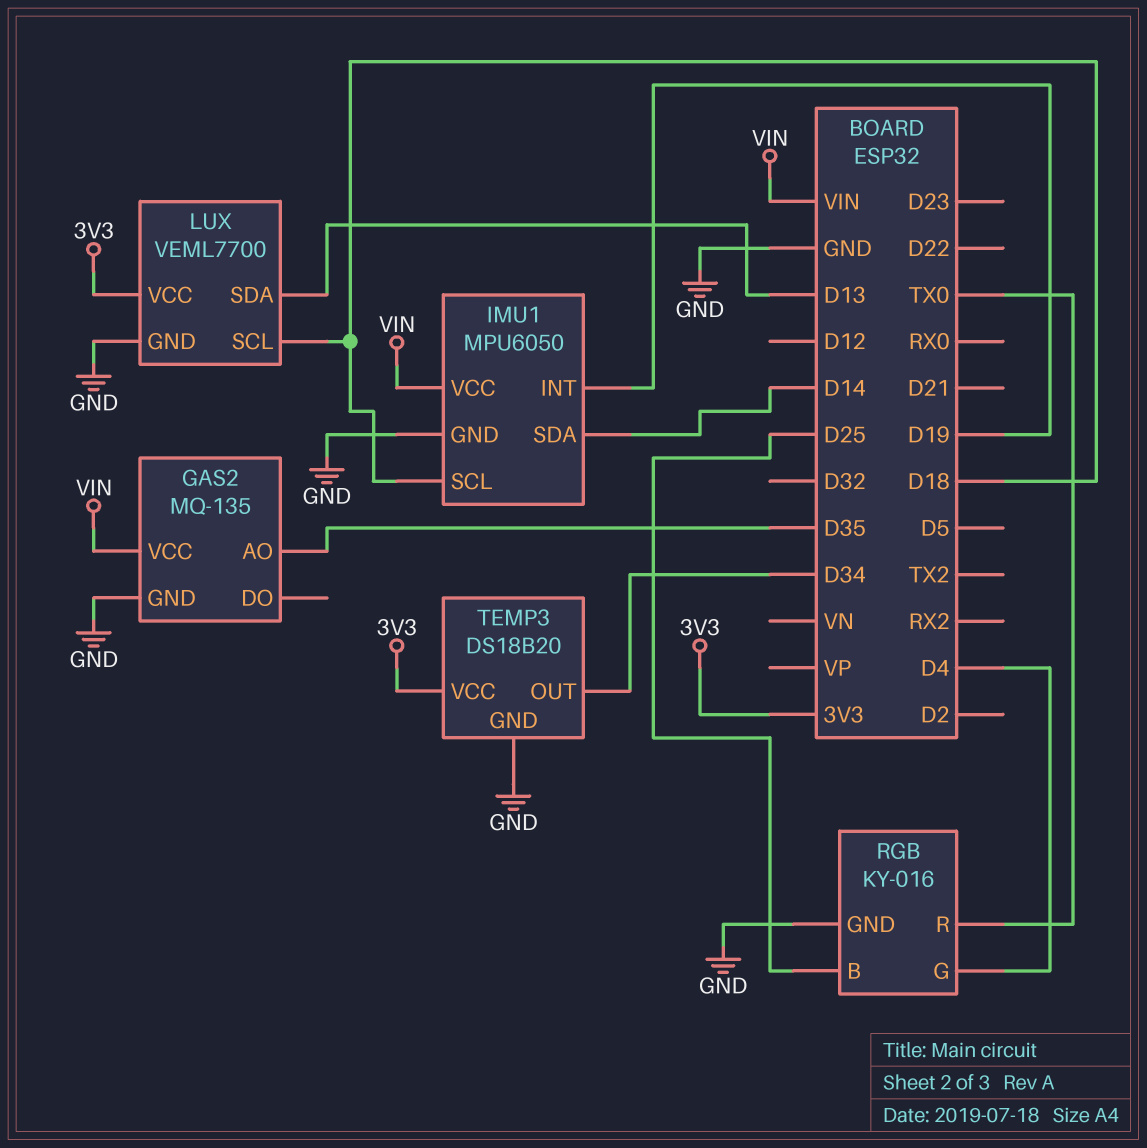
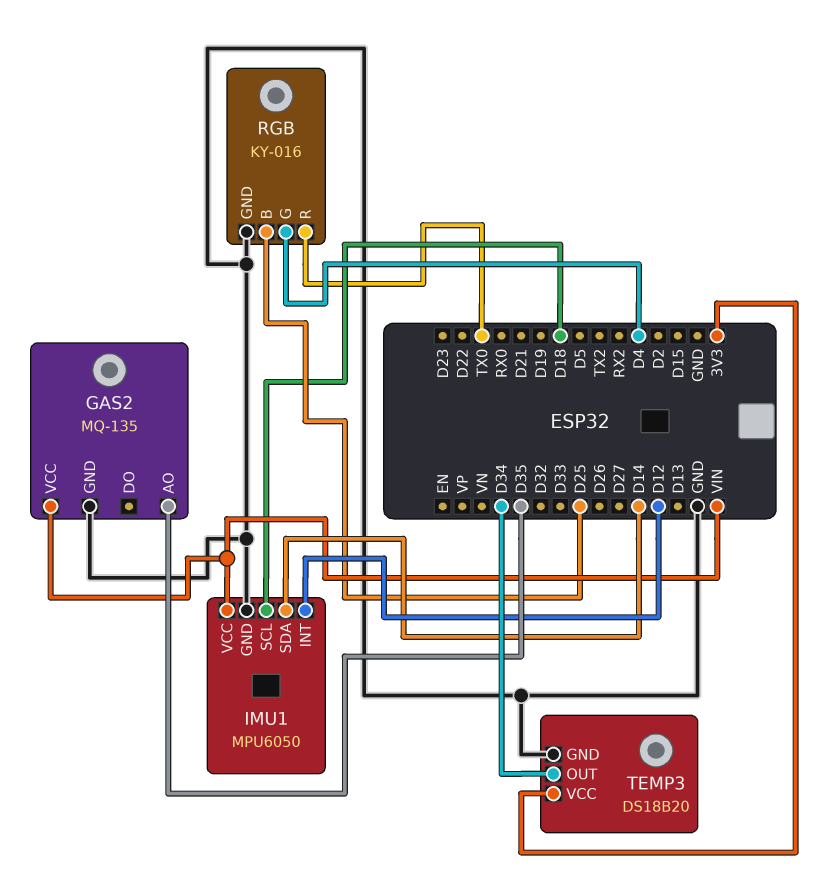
IMU1 pin INT: D19 -> D12
LUX: VEML7700 -> none
LUX pin GND: GND -> none
LUX pin SCL: D18 -> none
LUX pin SDA: D13 -> none
LUX pin VCC: 3V3 -> none

